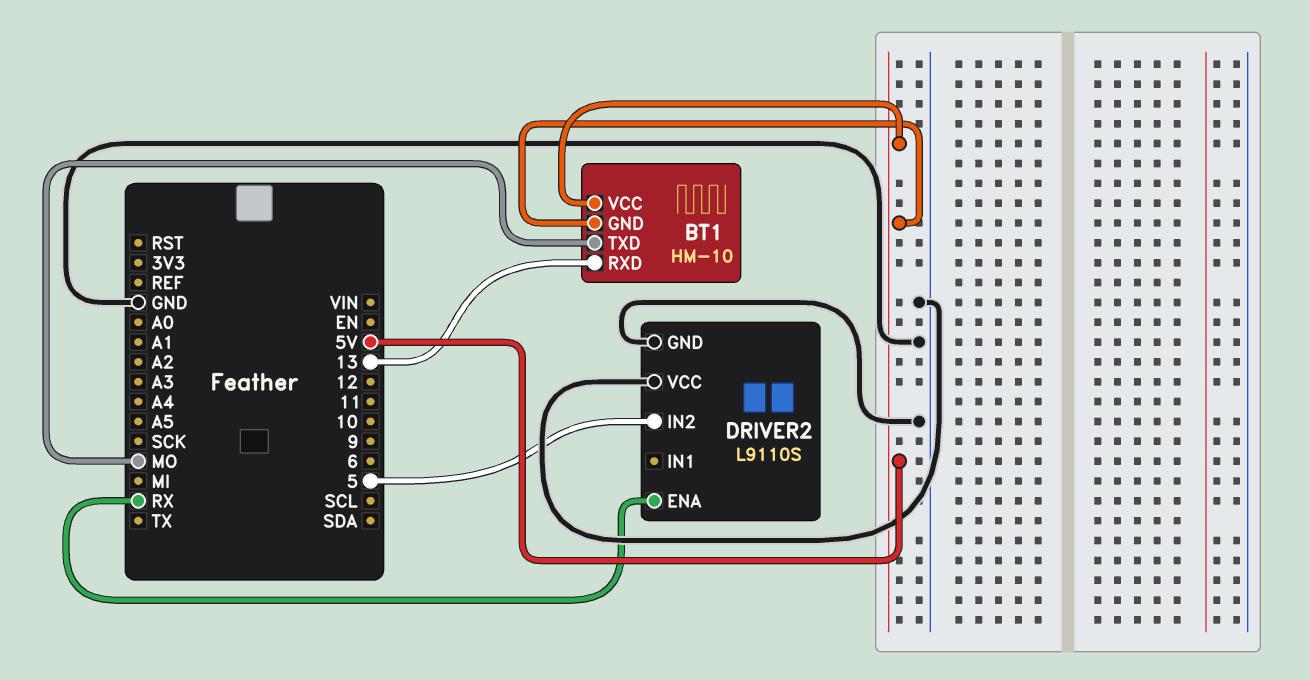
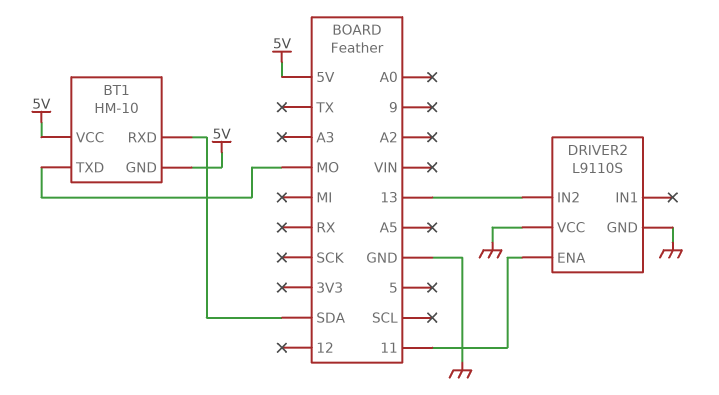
BT1 pin RXD: 13 -> SDA
DRIVER2 pin ENA: RX -> 11
DRIVER2 pin IN2: 5 -> 13

